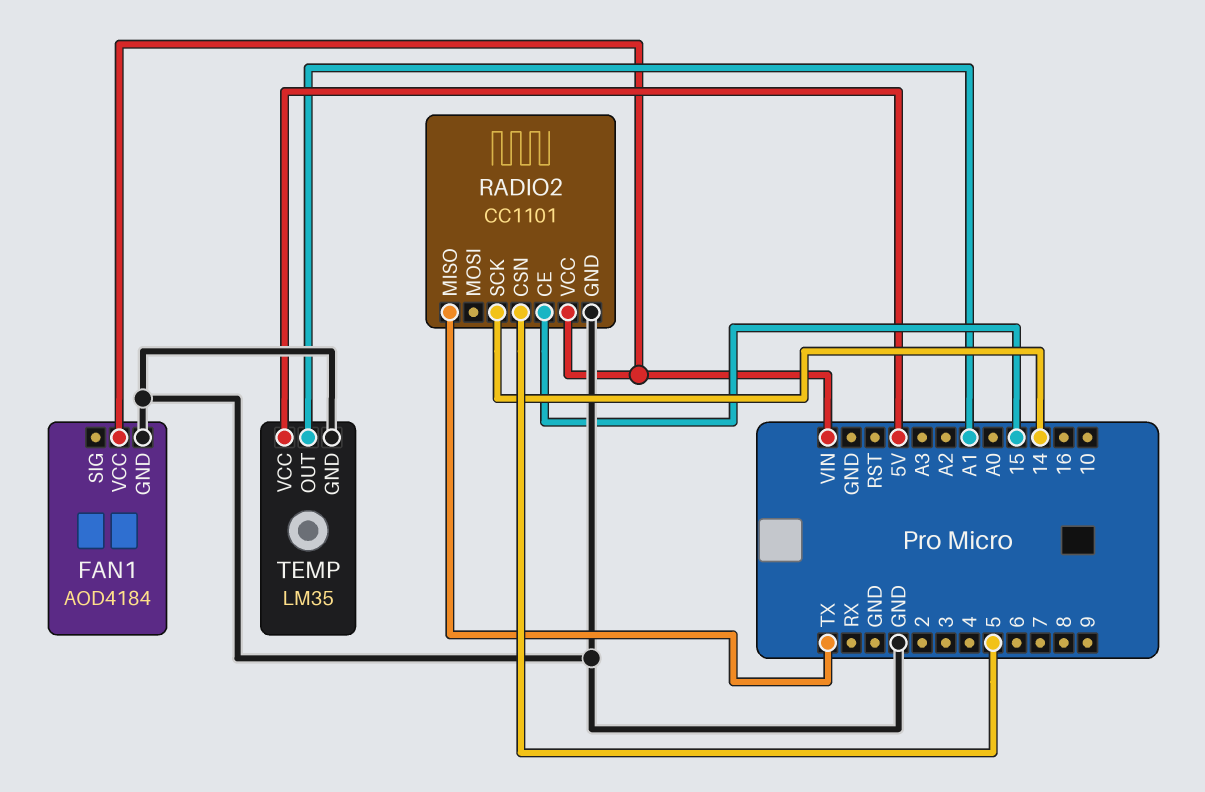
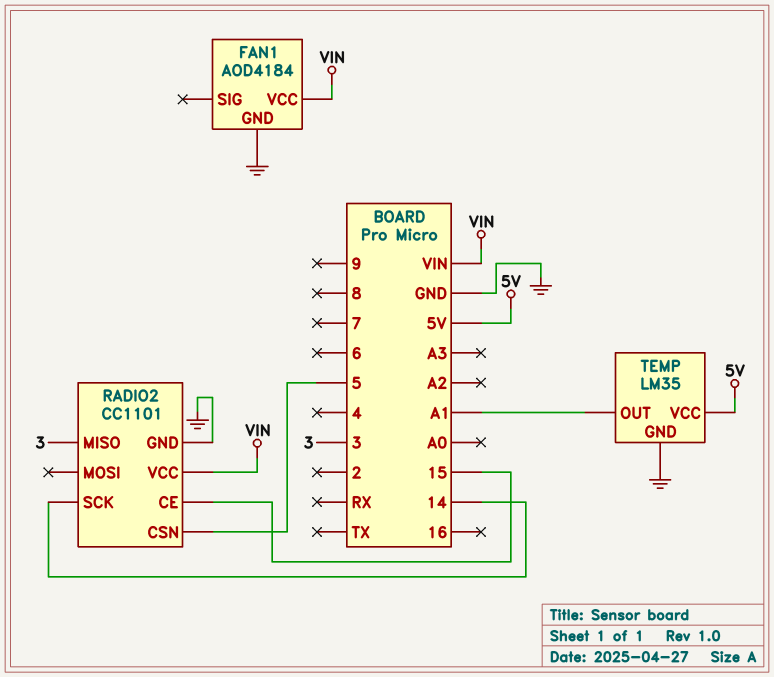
RADIO2 pin MISO: TX -> 3

